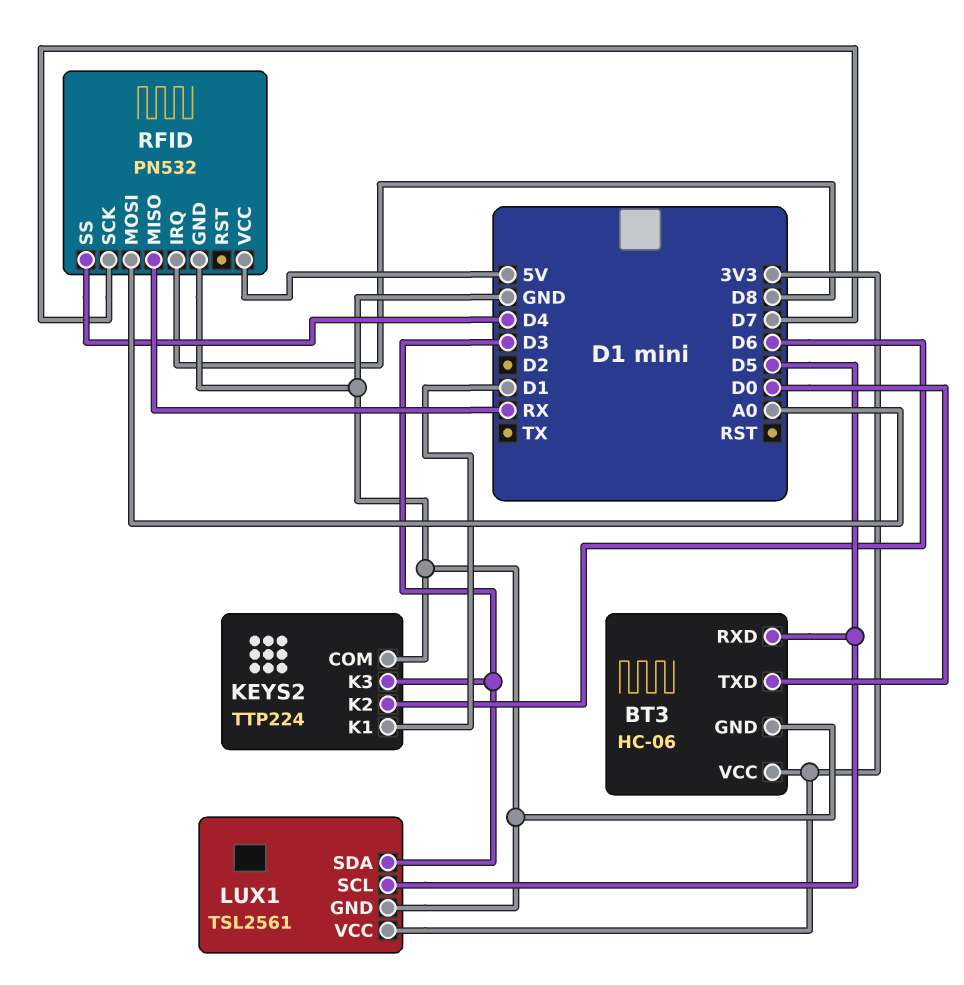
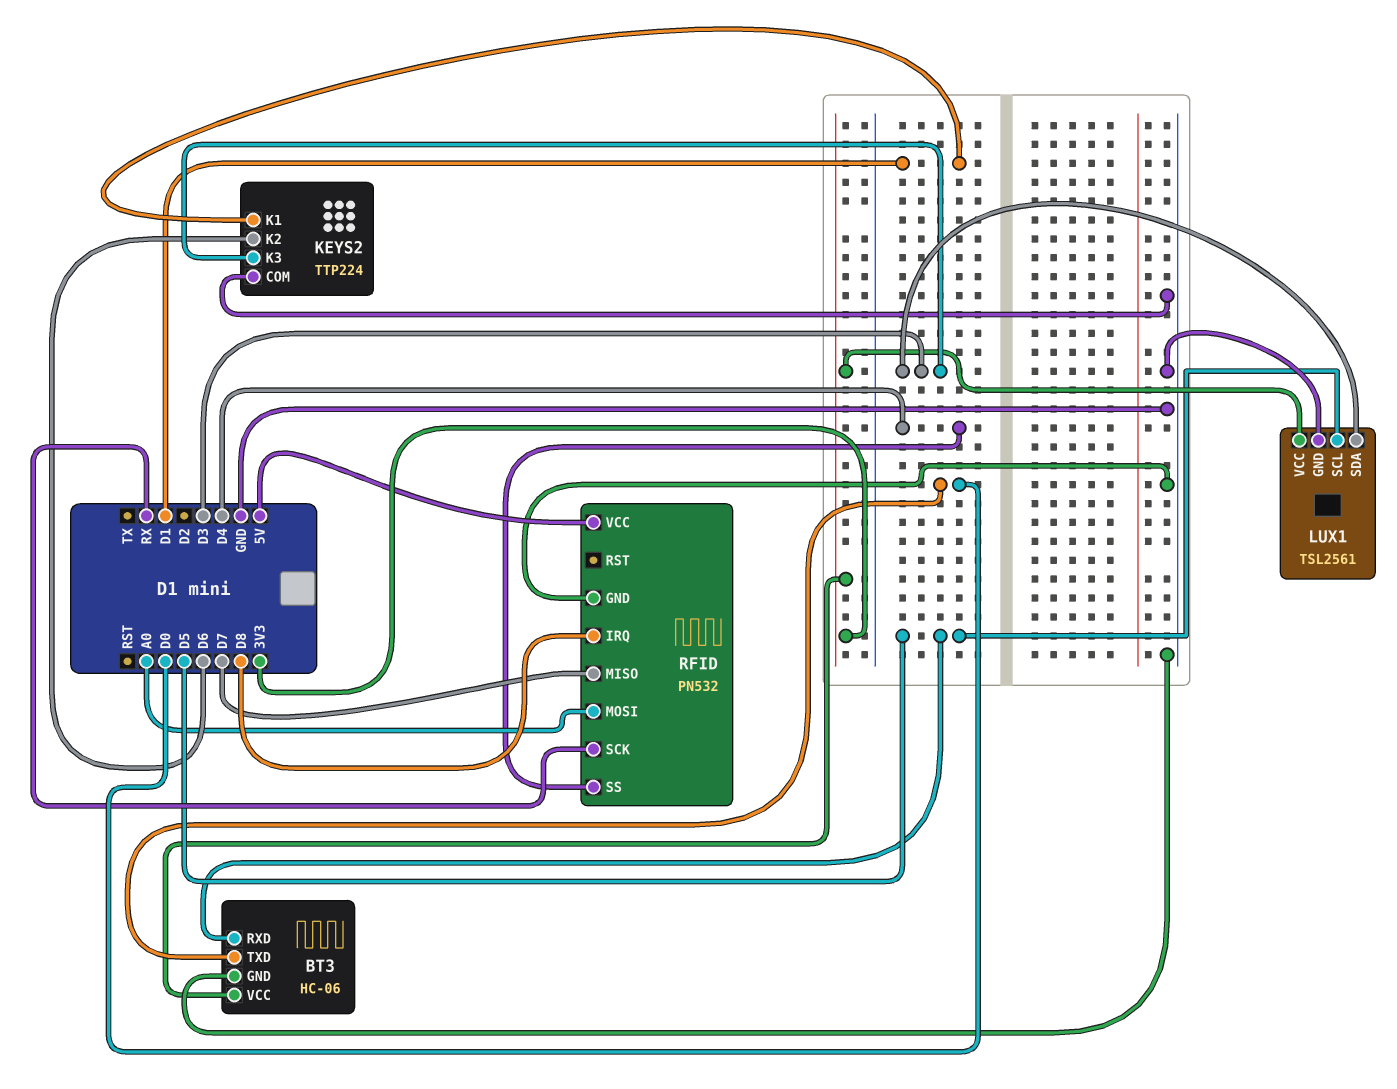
RFID pin MISO: RX -> D7
RFID pin SCK: D7 -> RX

